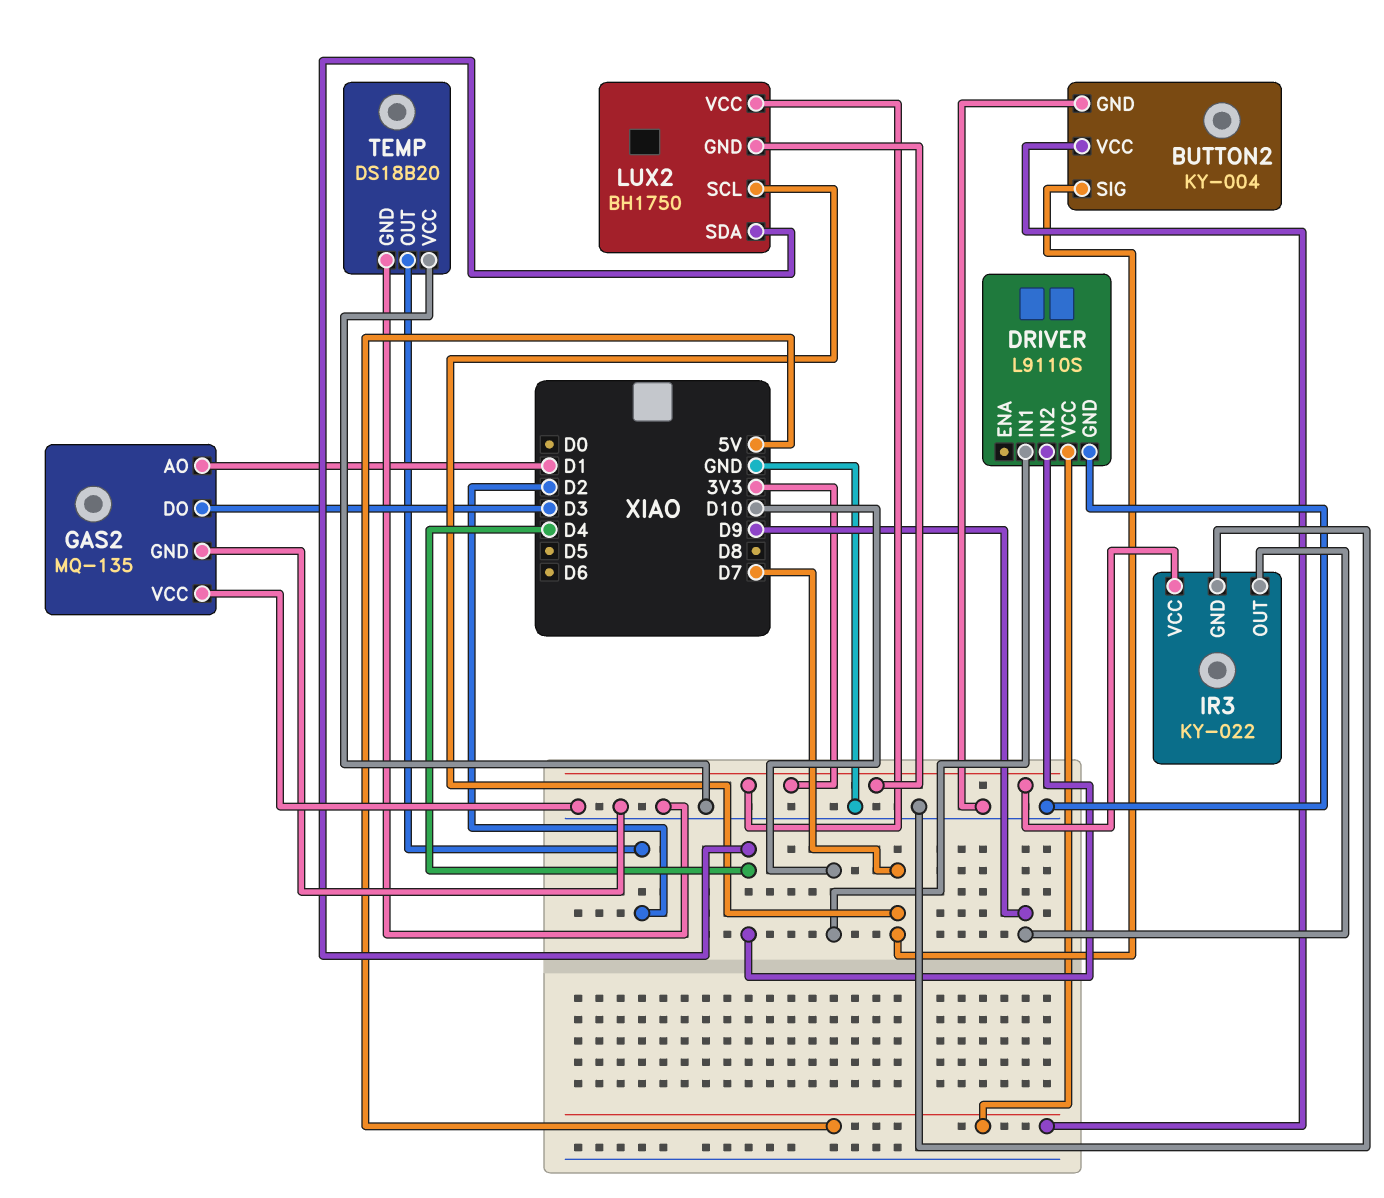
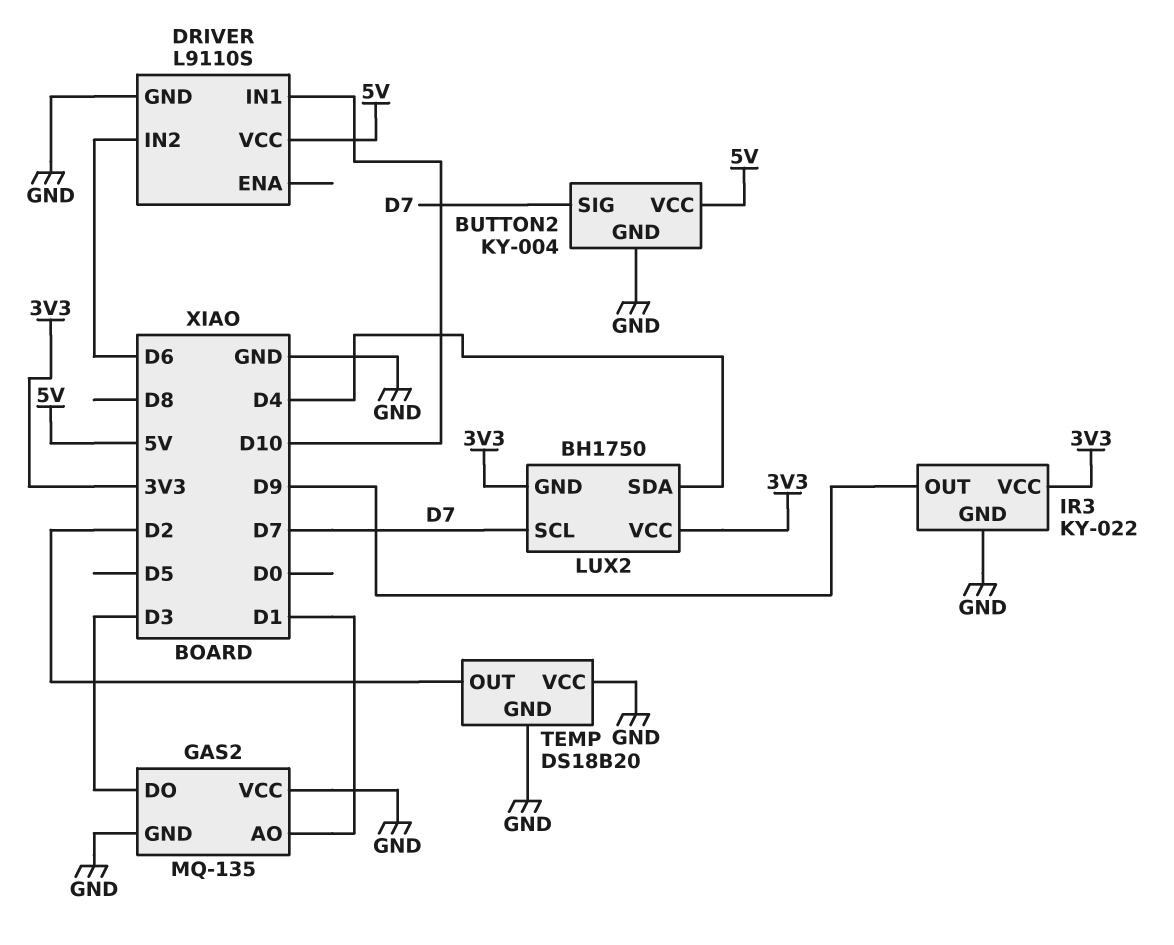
DRIVER pin IN2: D4 -> D6

